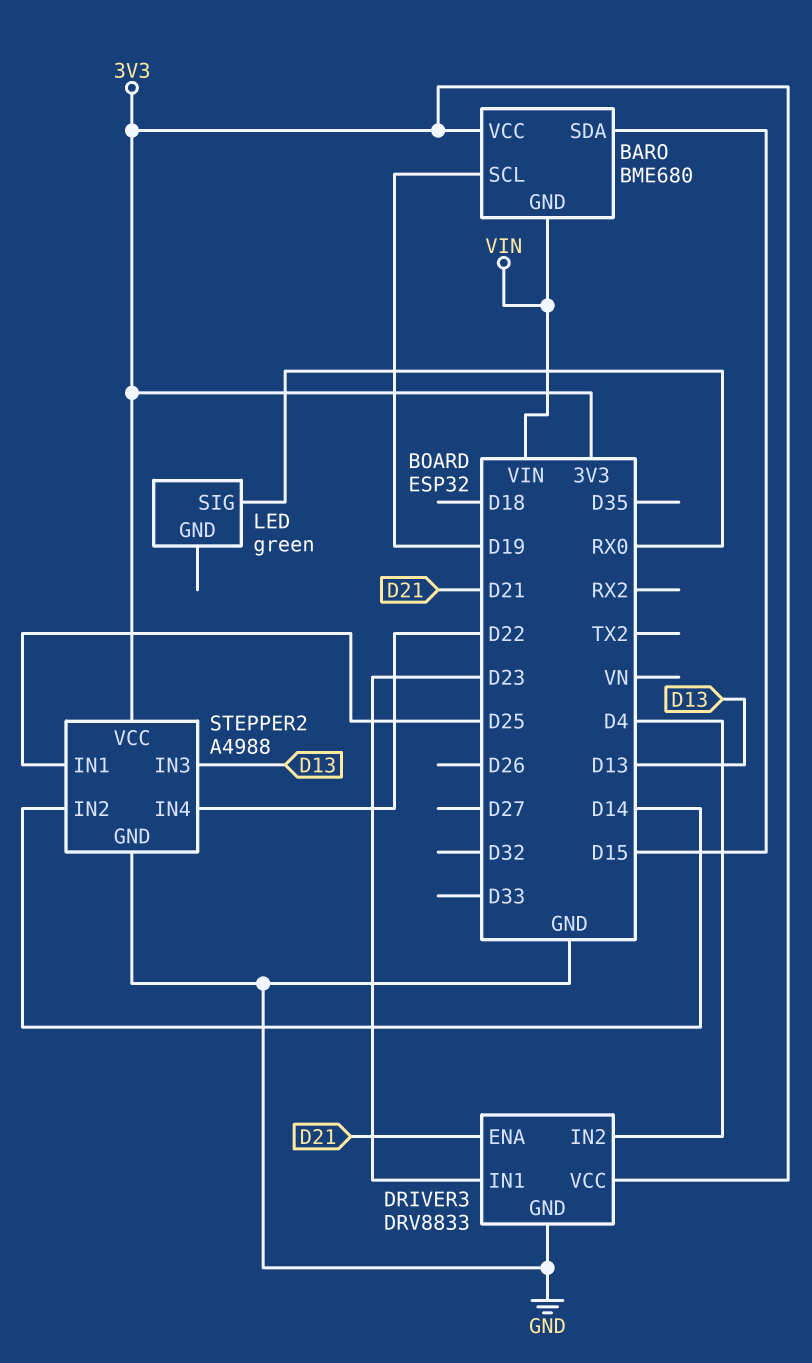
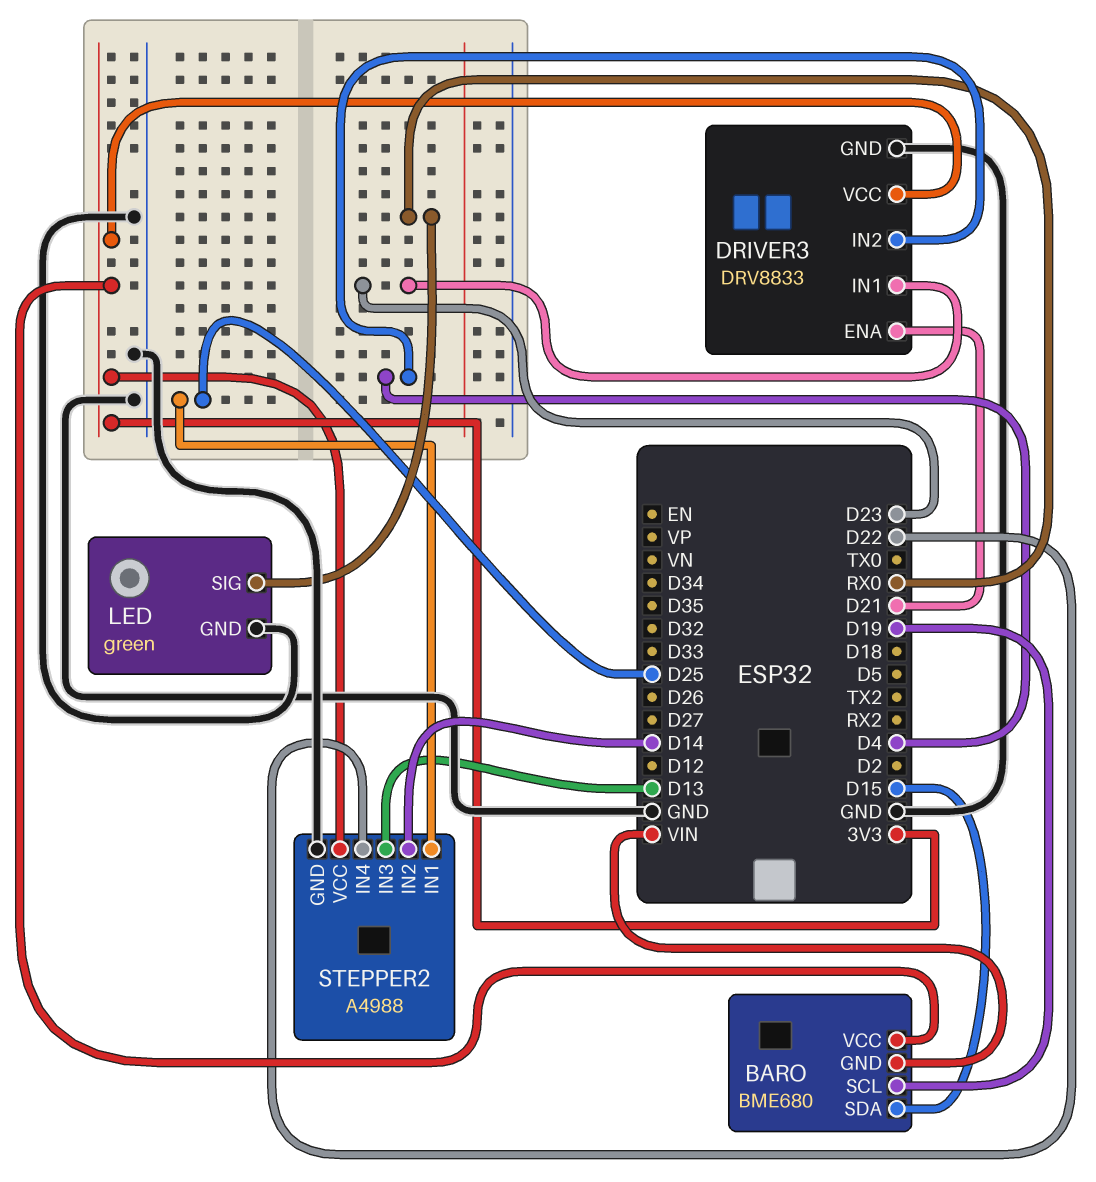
LED pin GND: none -> GND

